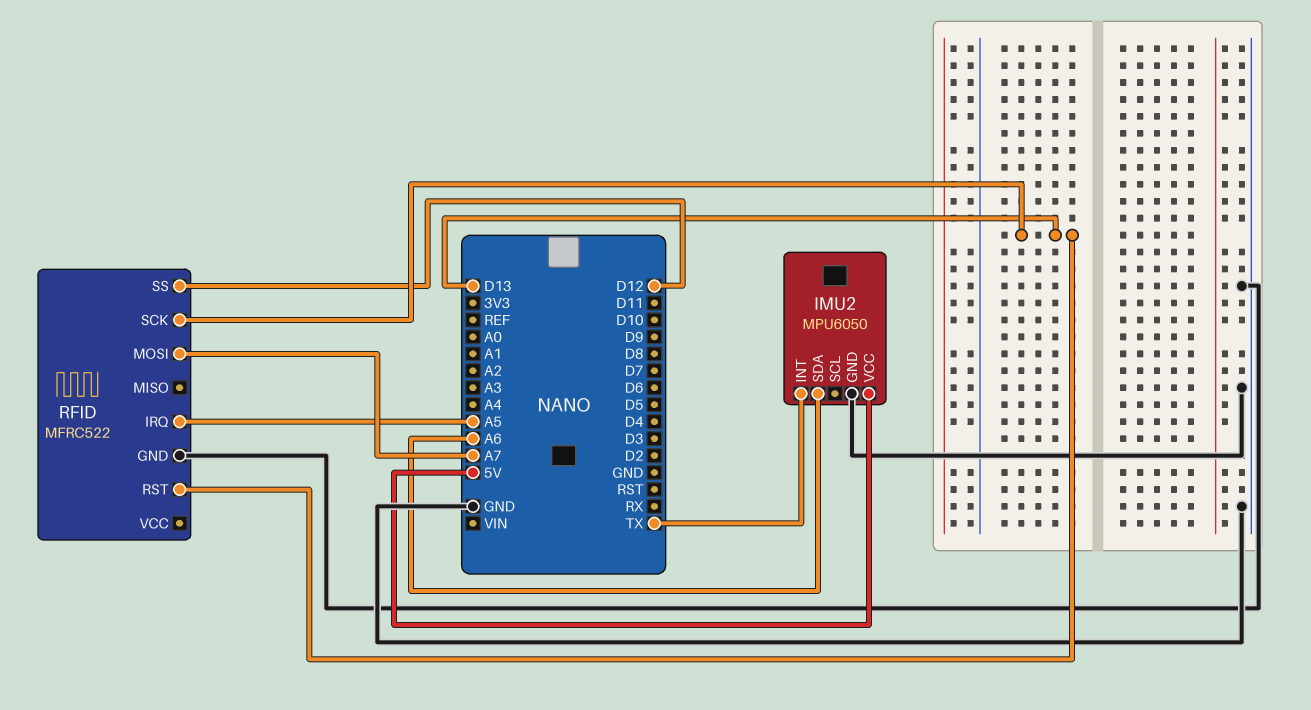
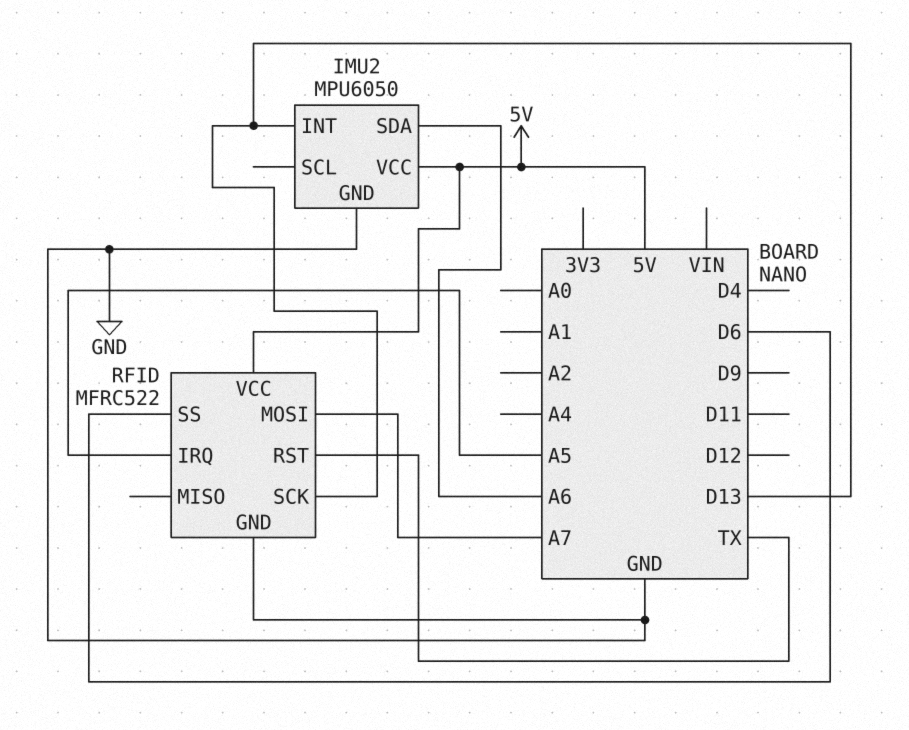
IMU2 pin INT: TX -> D13
RFID pin RST: D13 -> TX
RFID pin SS: D12 -> D6
RFID pin VCC: none -> 5V

